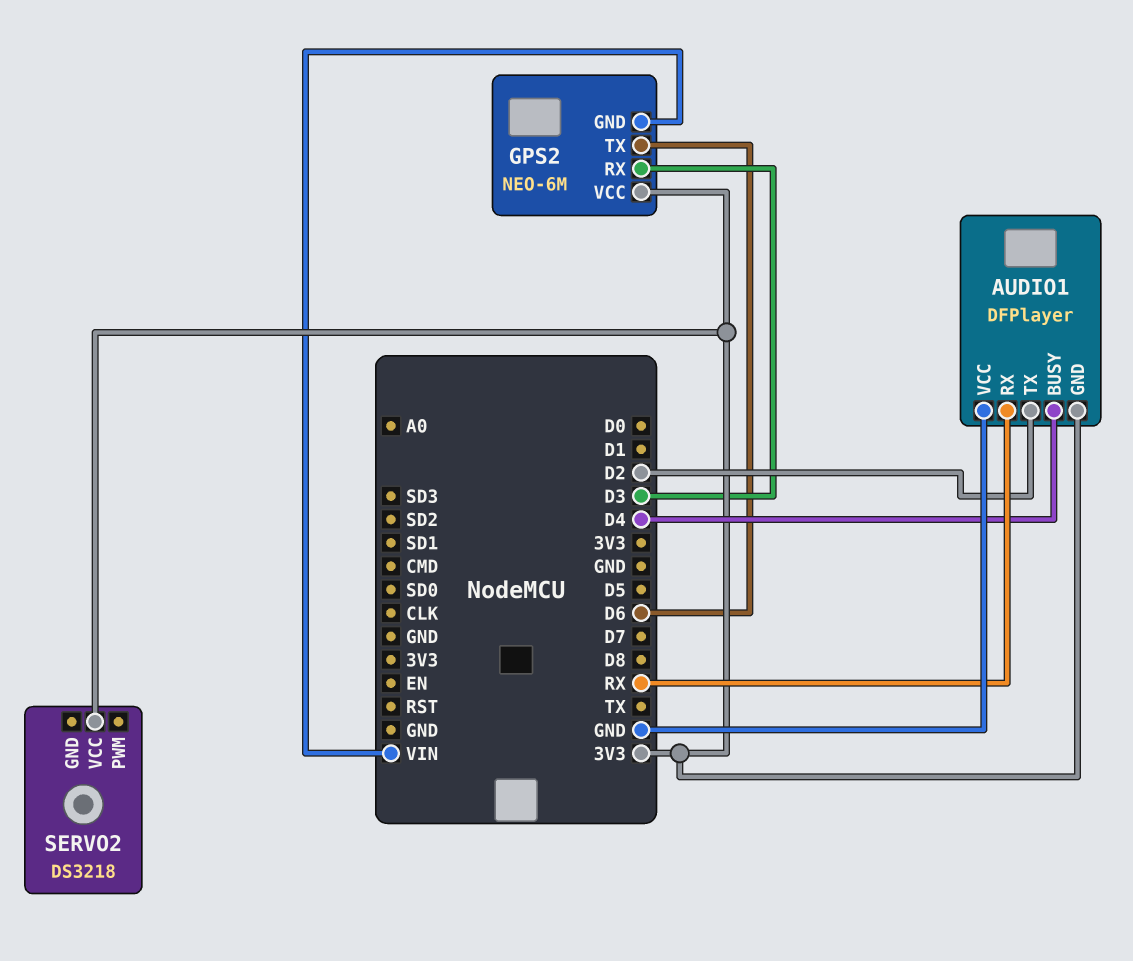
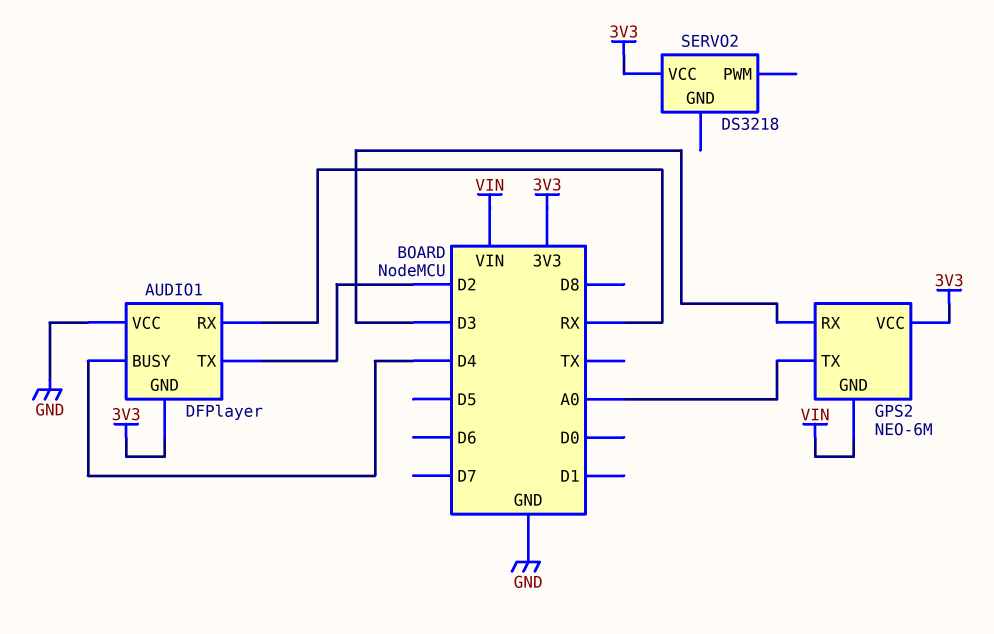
GPS2 pin TX: D6 -> A0

